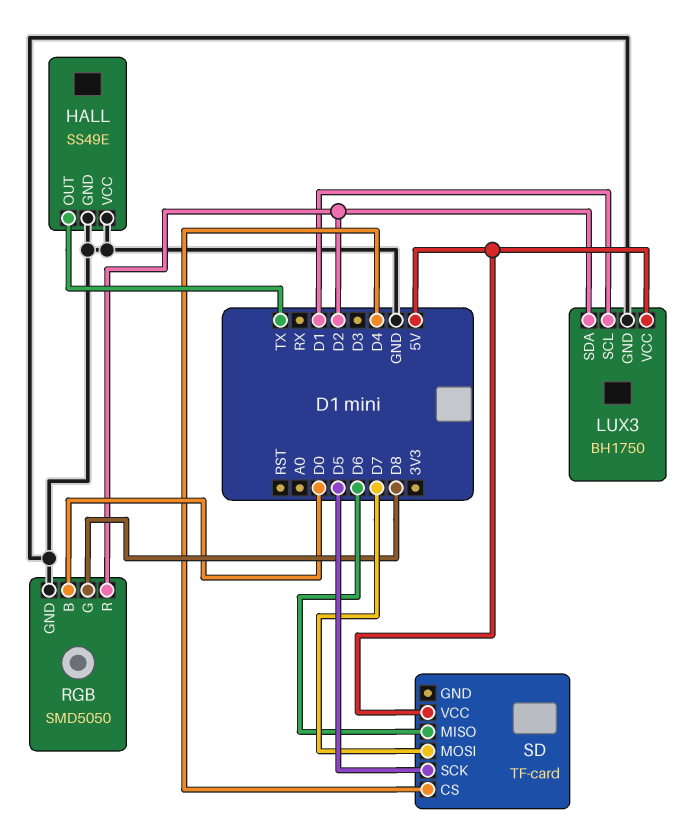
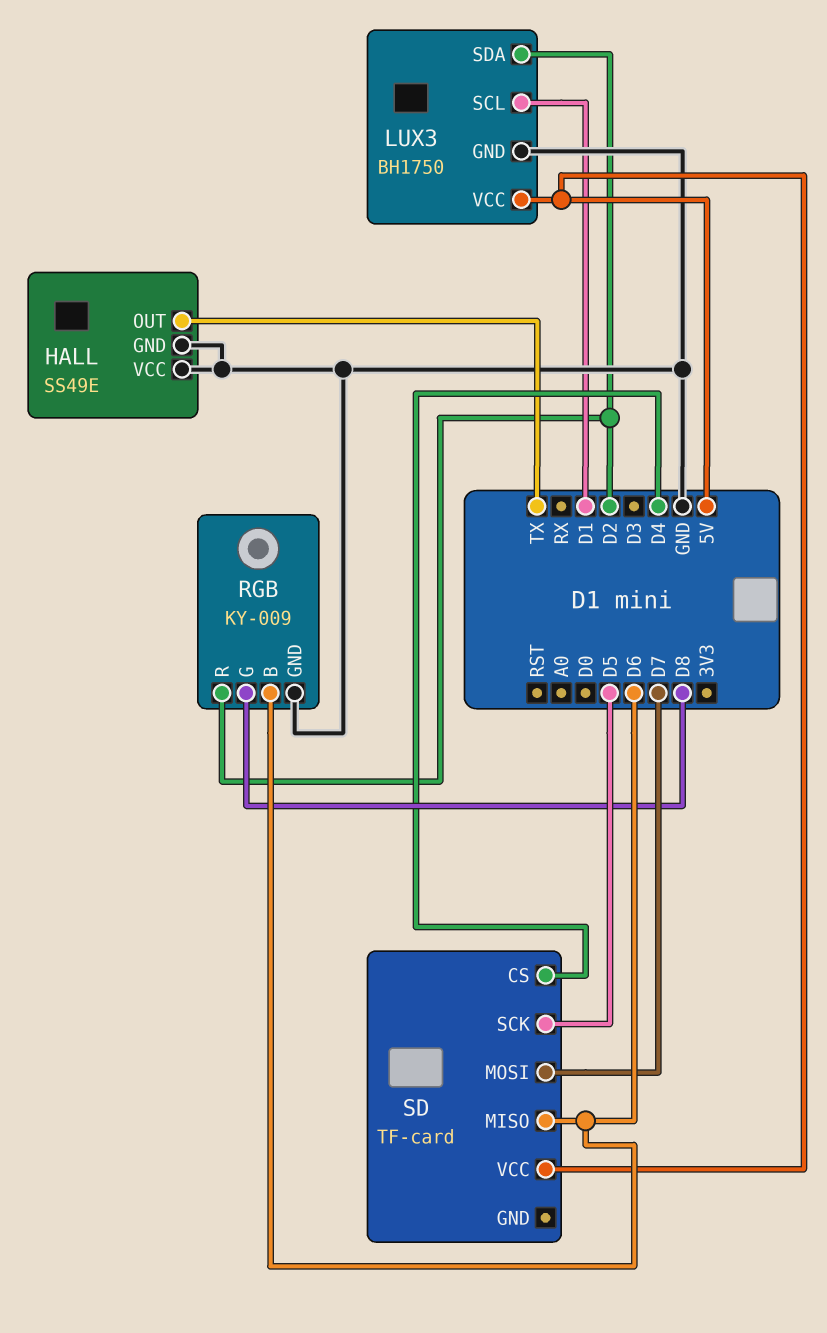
RGB: SMD5050 -> KY-009
RGB pin B: D0 -> D6

